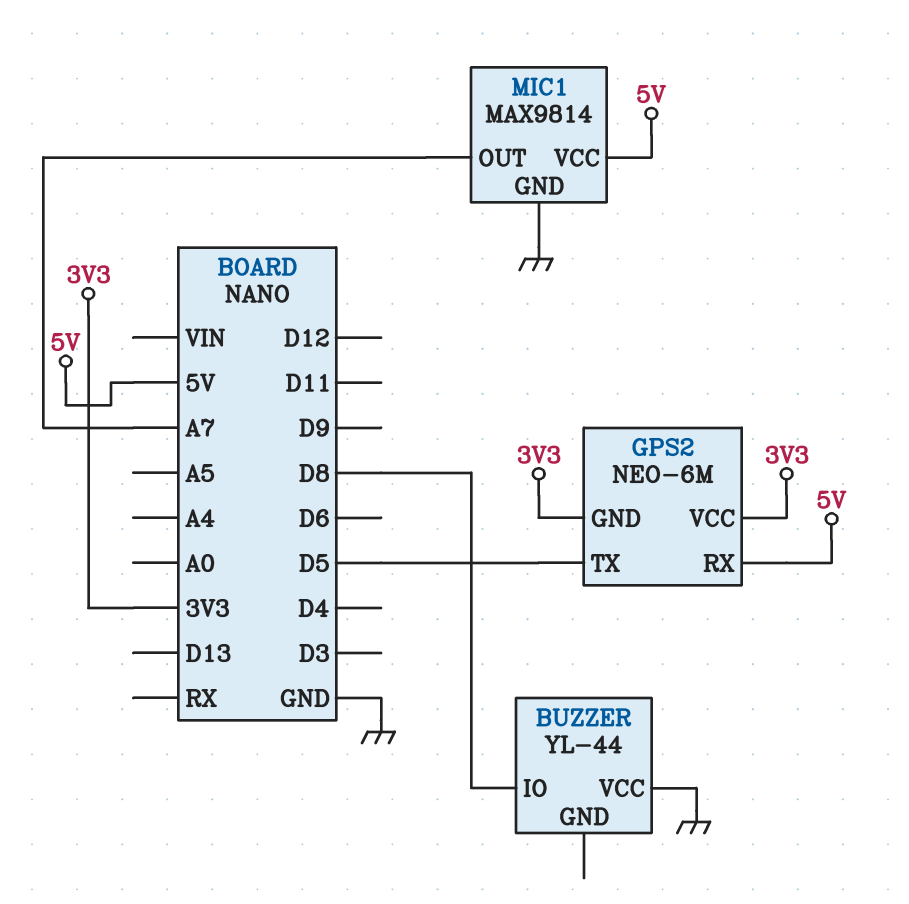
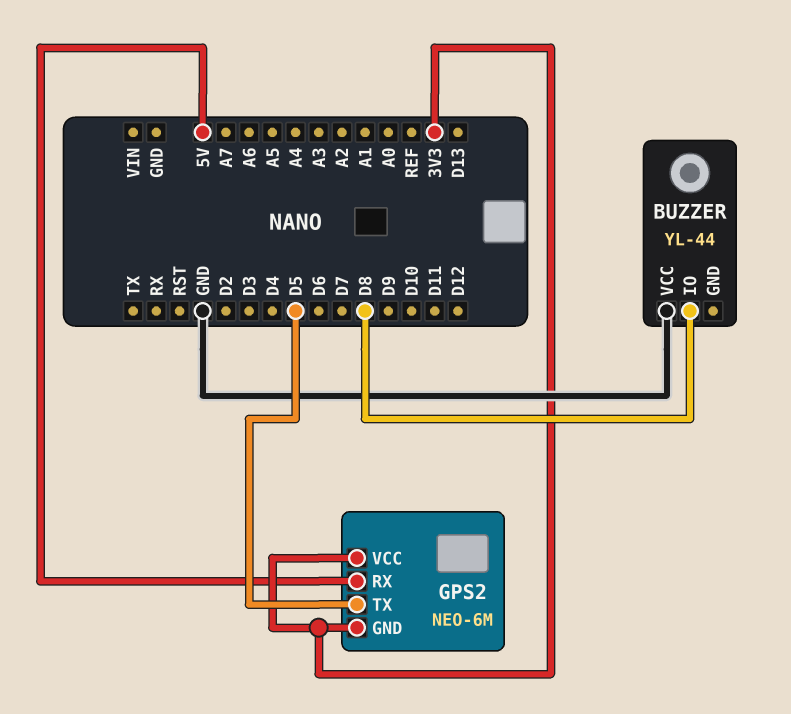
MIC1: MAX9814 -> none
MIC1 pin GND: GND -> none
MIC1 pin OUT: A7 -> none
MIC1 pin VCC: 5V -> none

